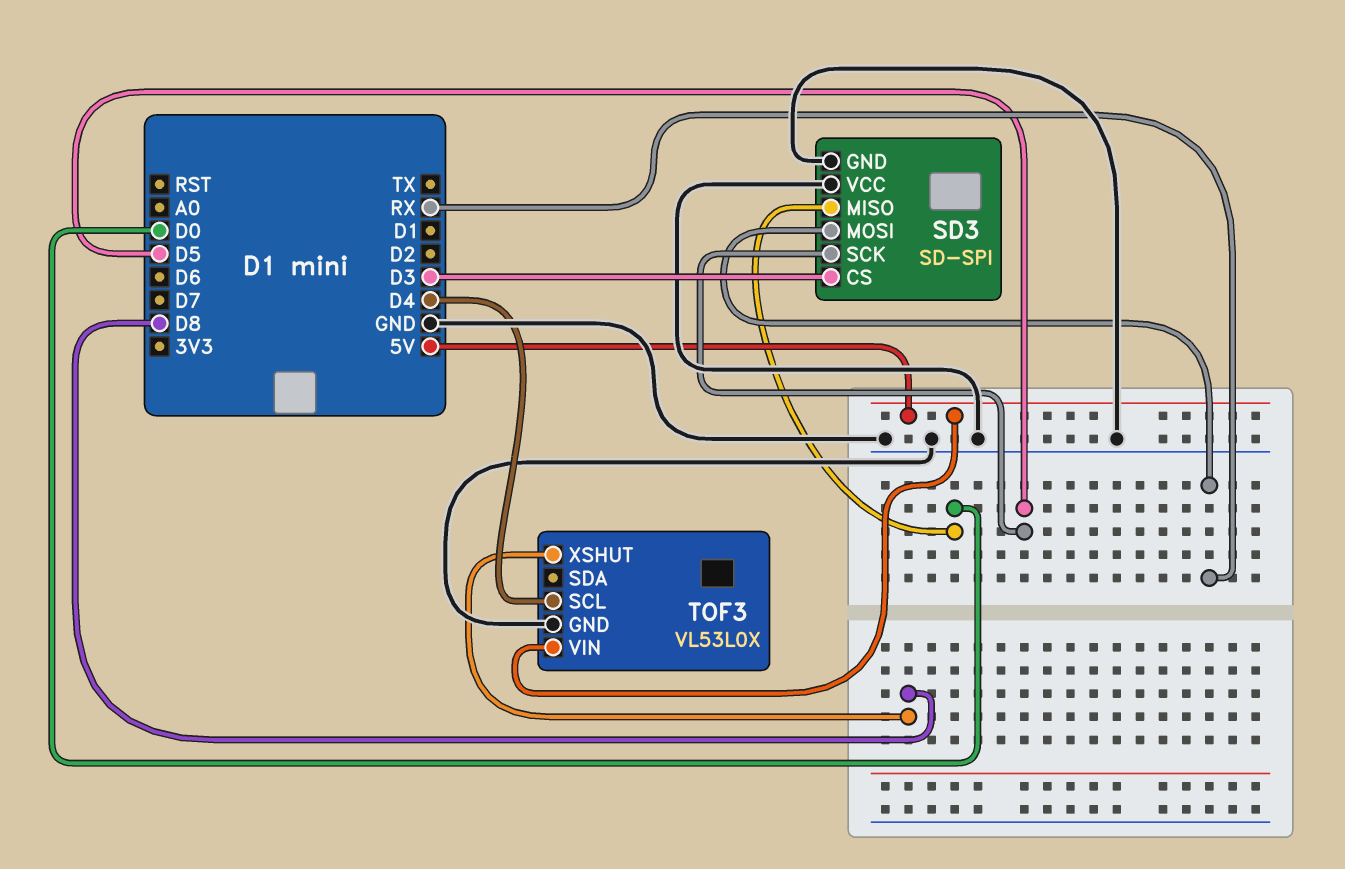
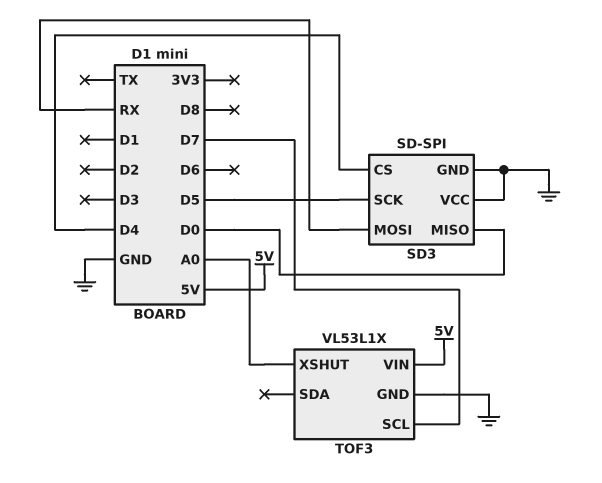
SD3 pin CS: D3 -> D4
TOF3: VL53L0X -> VL53L1X
TOF3 pin SCL: D4 -> D7
TOF3 pin XSHUT: D8 -> A0

